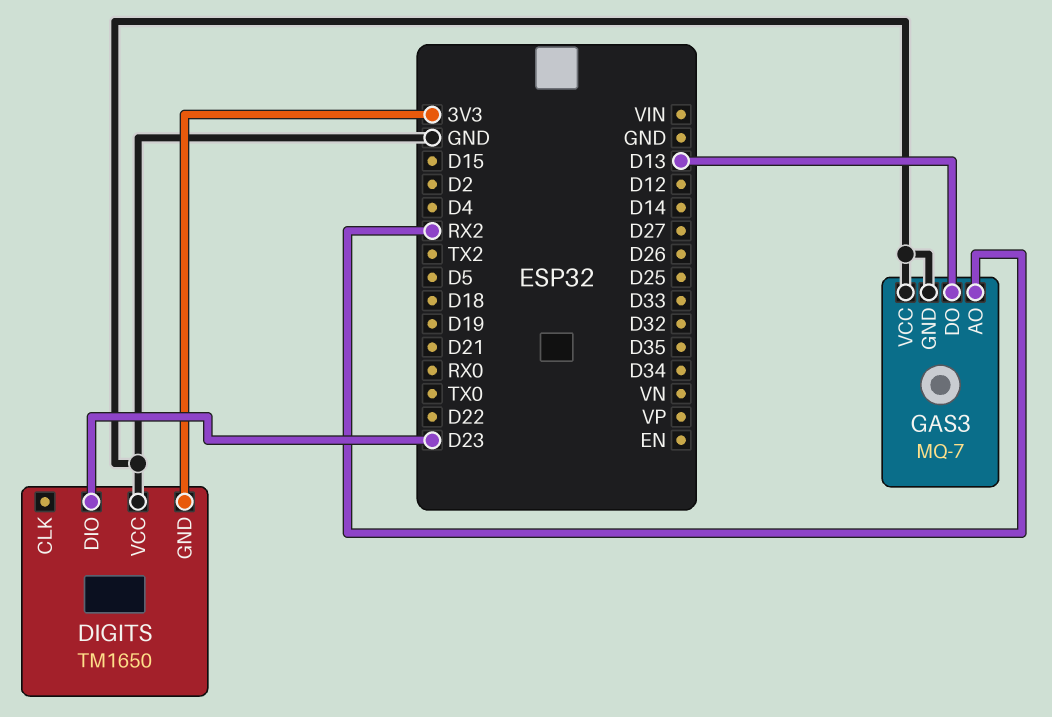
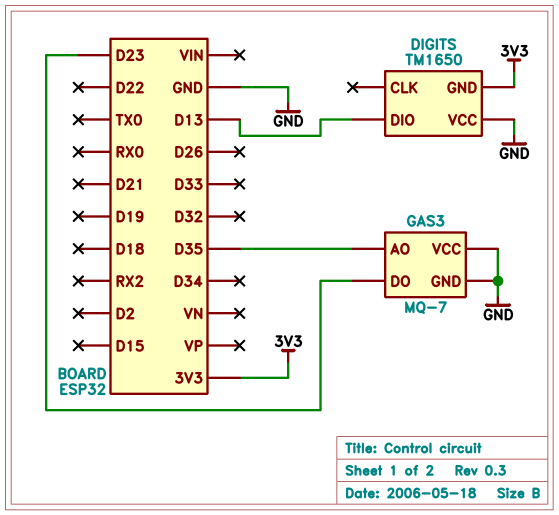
DIGITS pin DIO: D23 -> D13
GAS3 pin AO: RX2 -> D35
GAS3 pin DO: D13 -> D23

